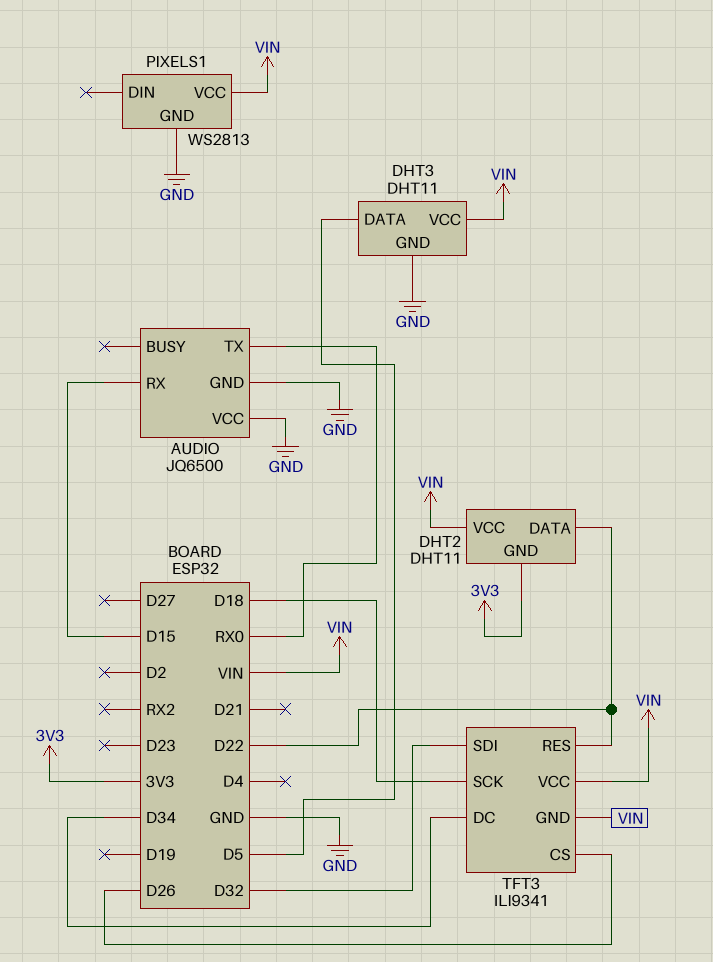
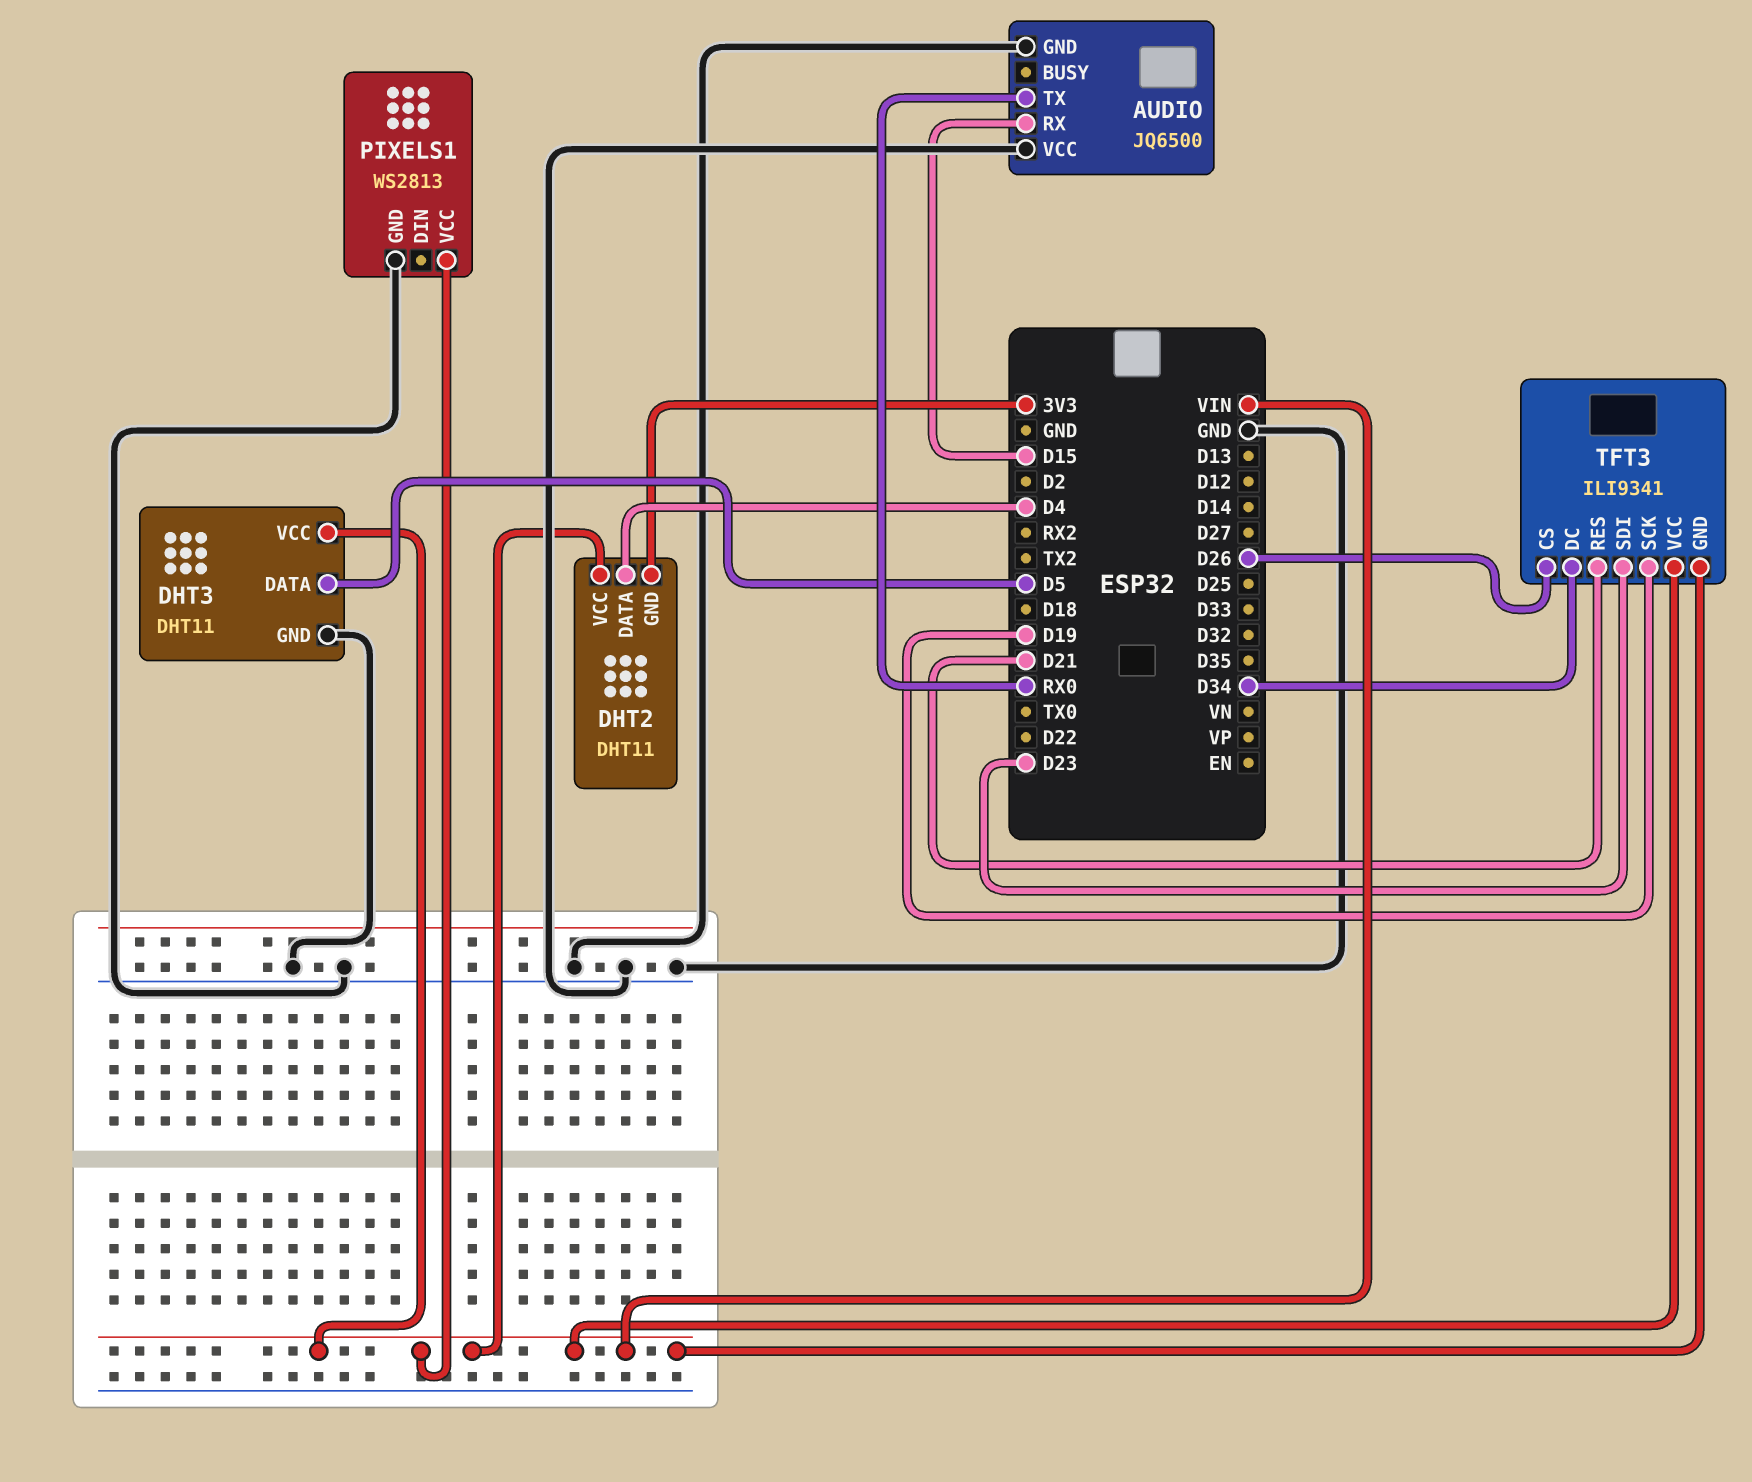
DHT2 pin DATA: D22 -> D4
TFT3 pin RES: D22 -> D21
TFT3 pin SCK: D18 -> D19
TFT3 pin SDI: D32 -> D23

